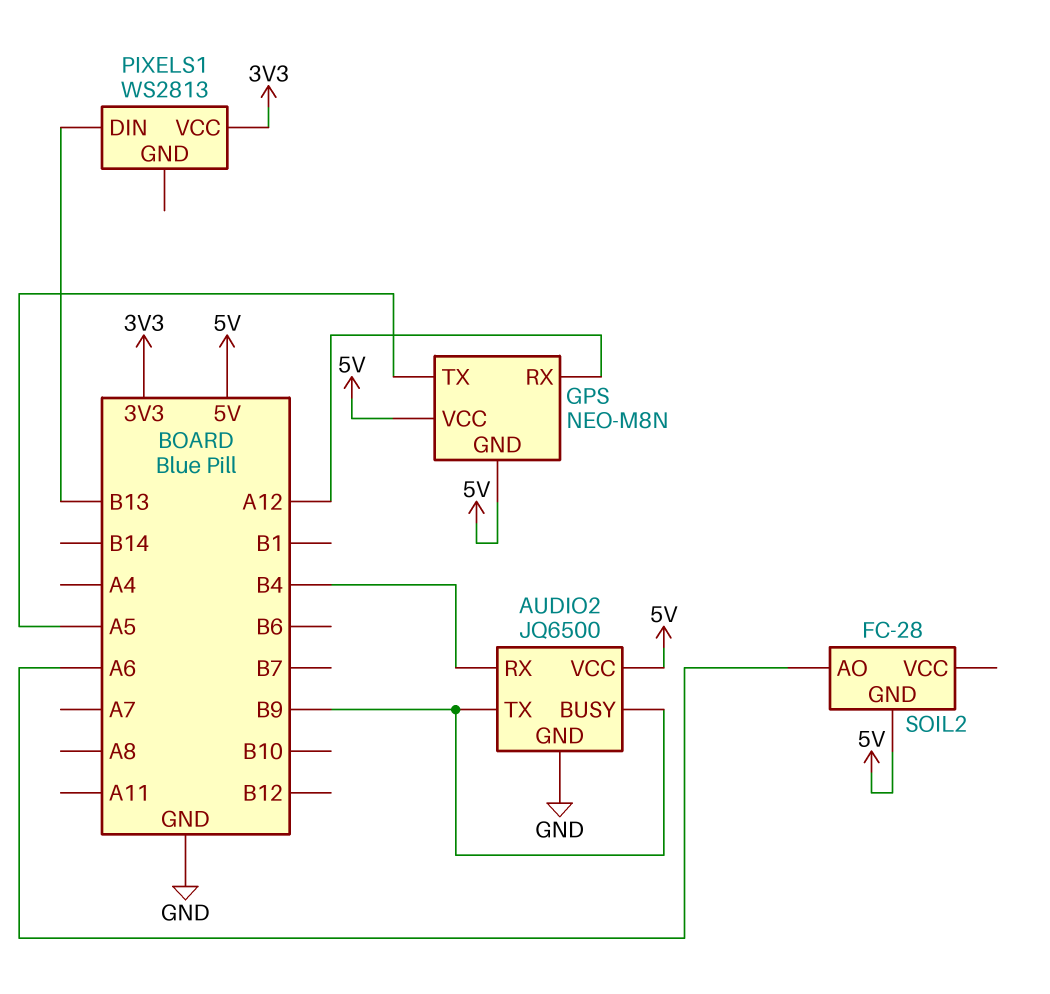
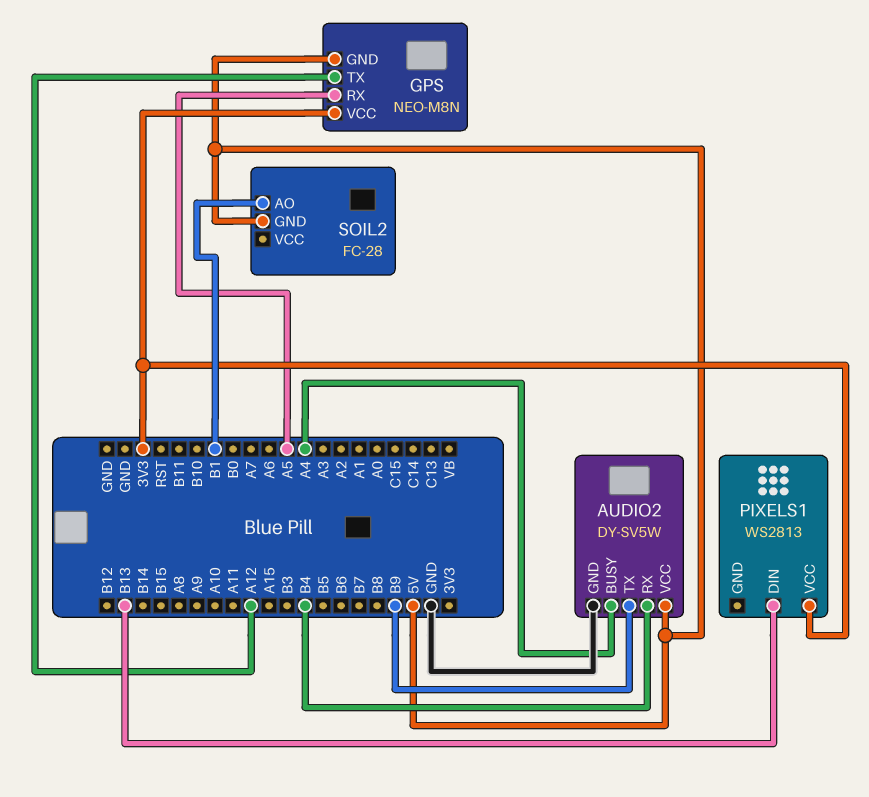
AUDIO2: JQ6500 -> DY-SV5W
AUDIO2 pin BUSY: B9 -> A4
GPS pin RX: A12 -> A5
GPS pin TX: A5 -> A12
GPS pin VCC: 5V -> 3V3
SOIL2 pin AO: A6 -> B1

